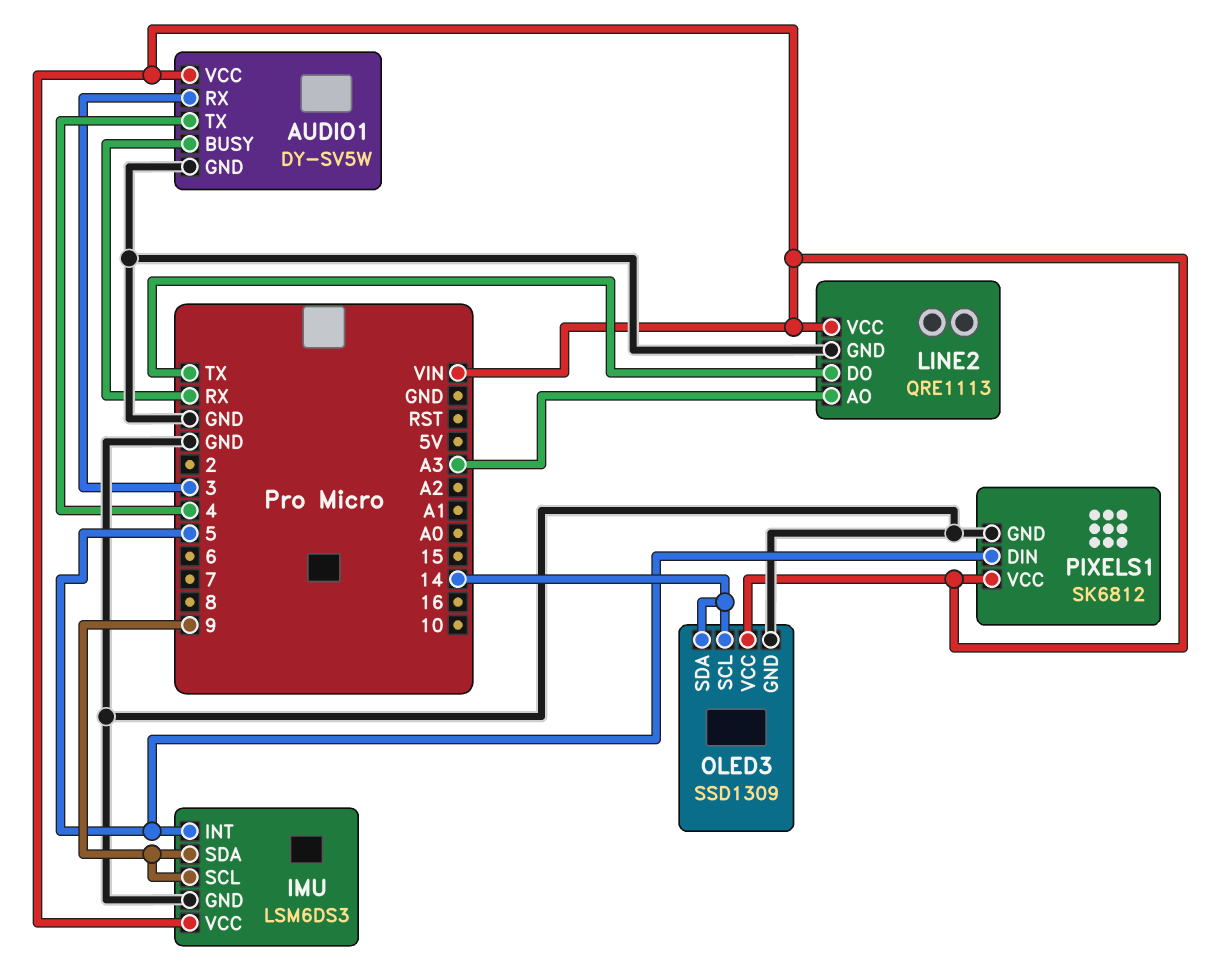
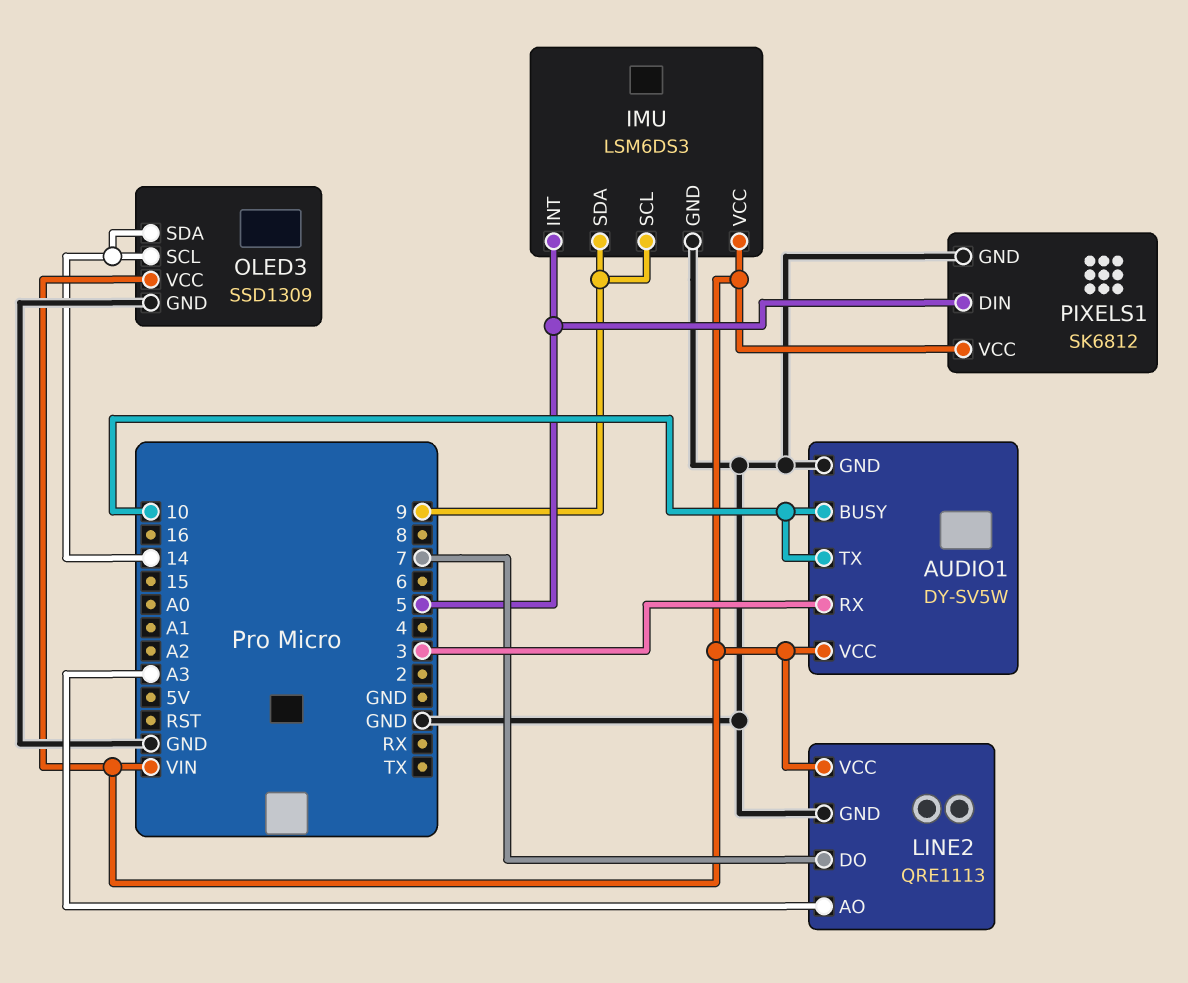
AUDIO1 pin BUSY: RX -> 10
AUDIO1 pin TX: 4 -> 10
LINE2 pin DO: TX -> 7

